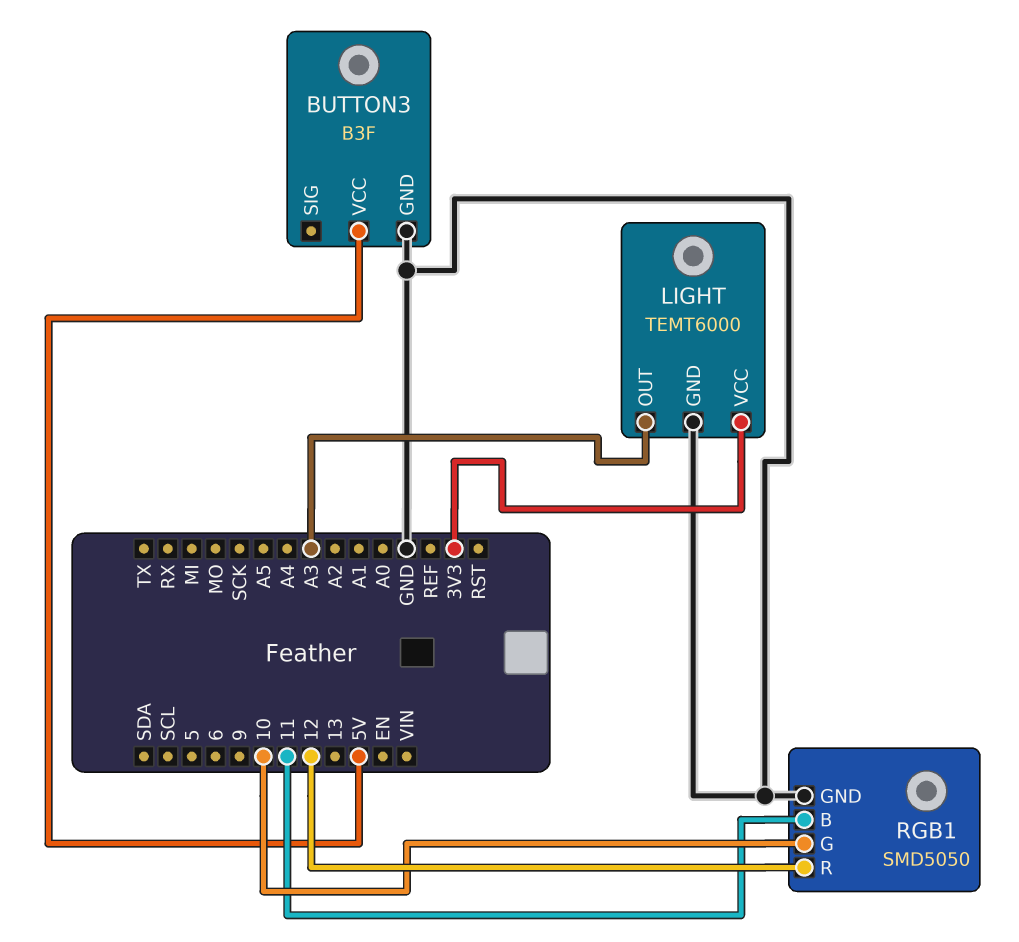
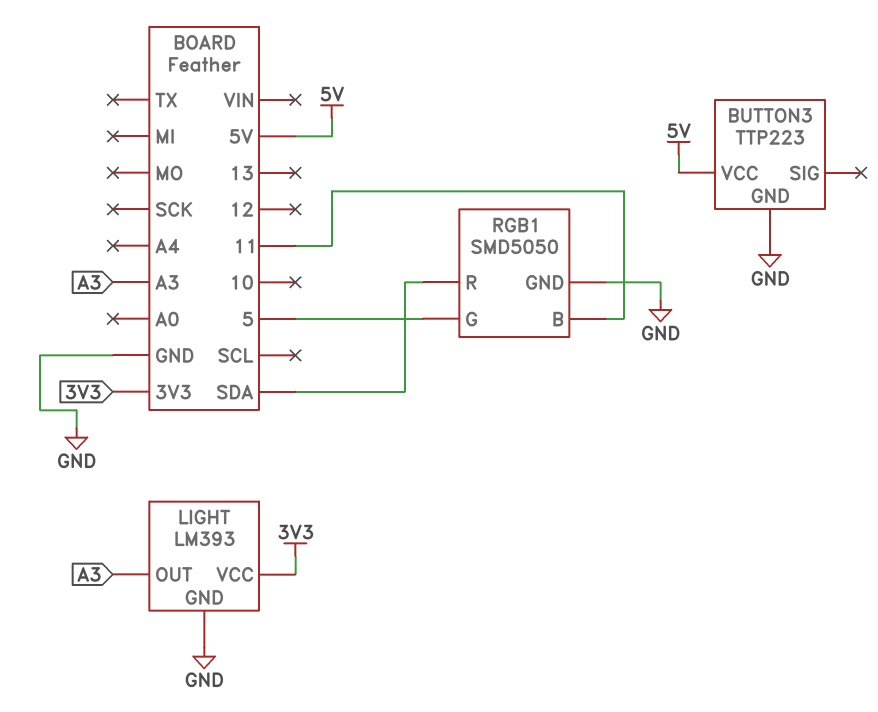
BUTTON3: B3F -> TTP223
LIGHT: TEMT6000 -> LM393
RGB1 pin G: 10 -> 5
RGB1 pin R: 12 -> SDA

